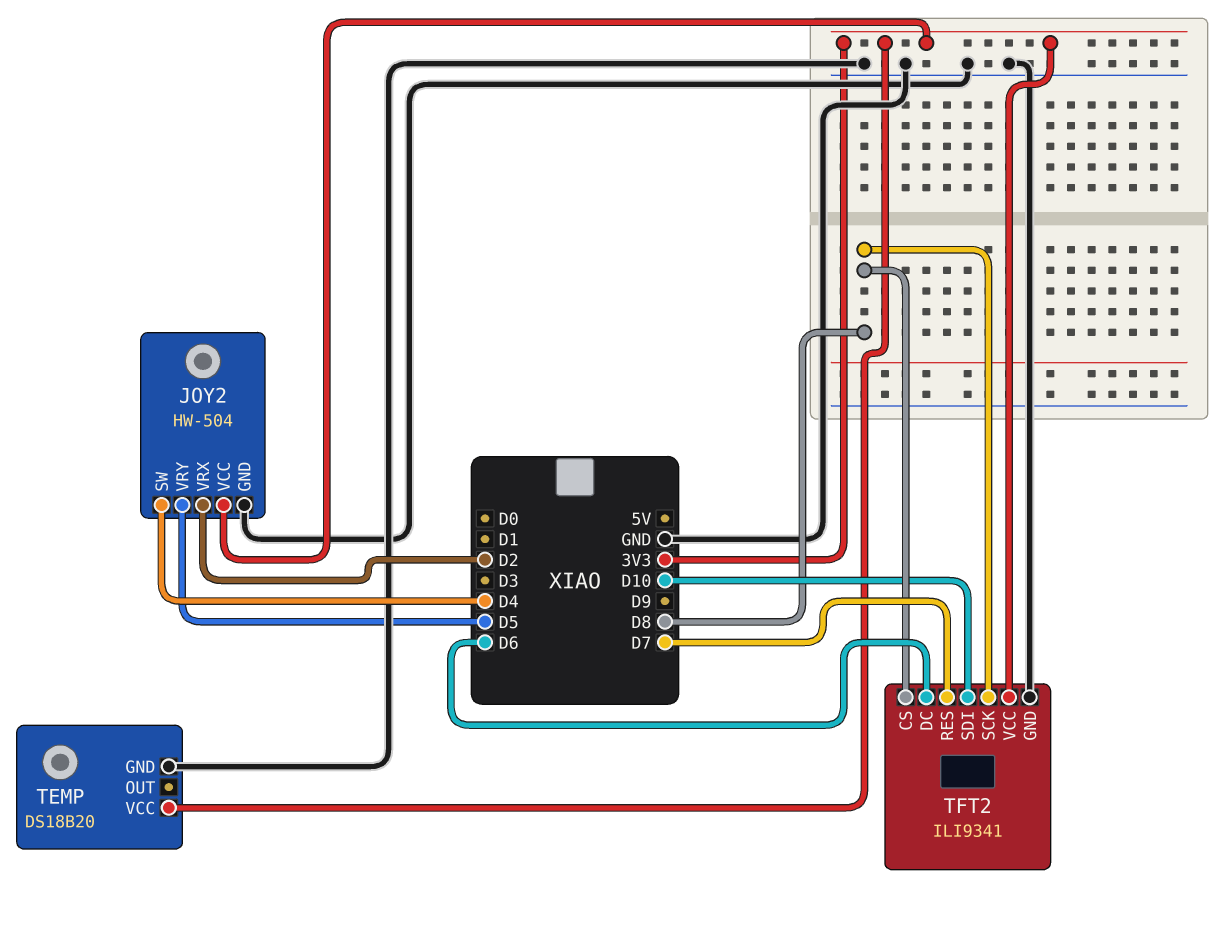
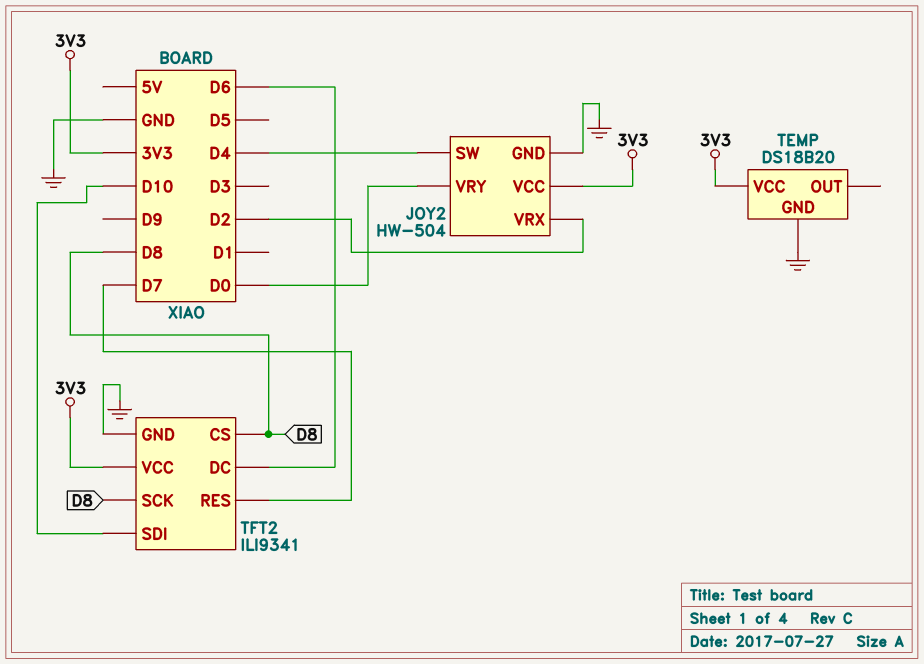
JOY2 pin VRY: D5 -> D0

